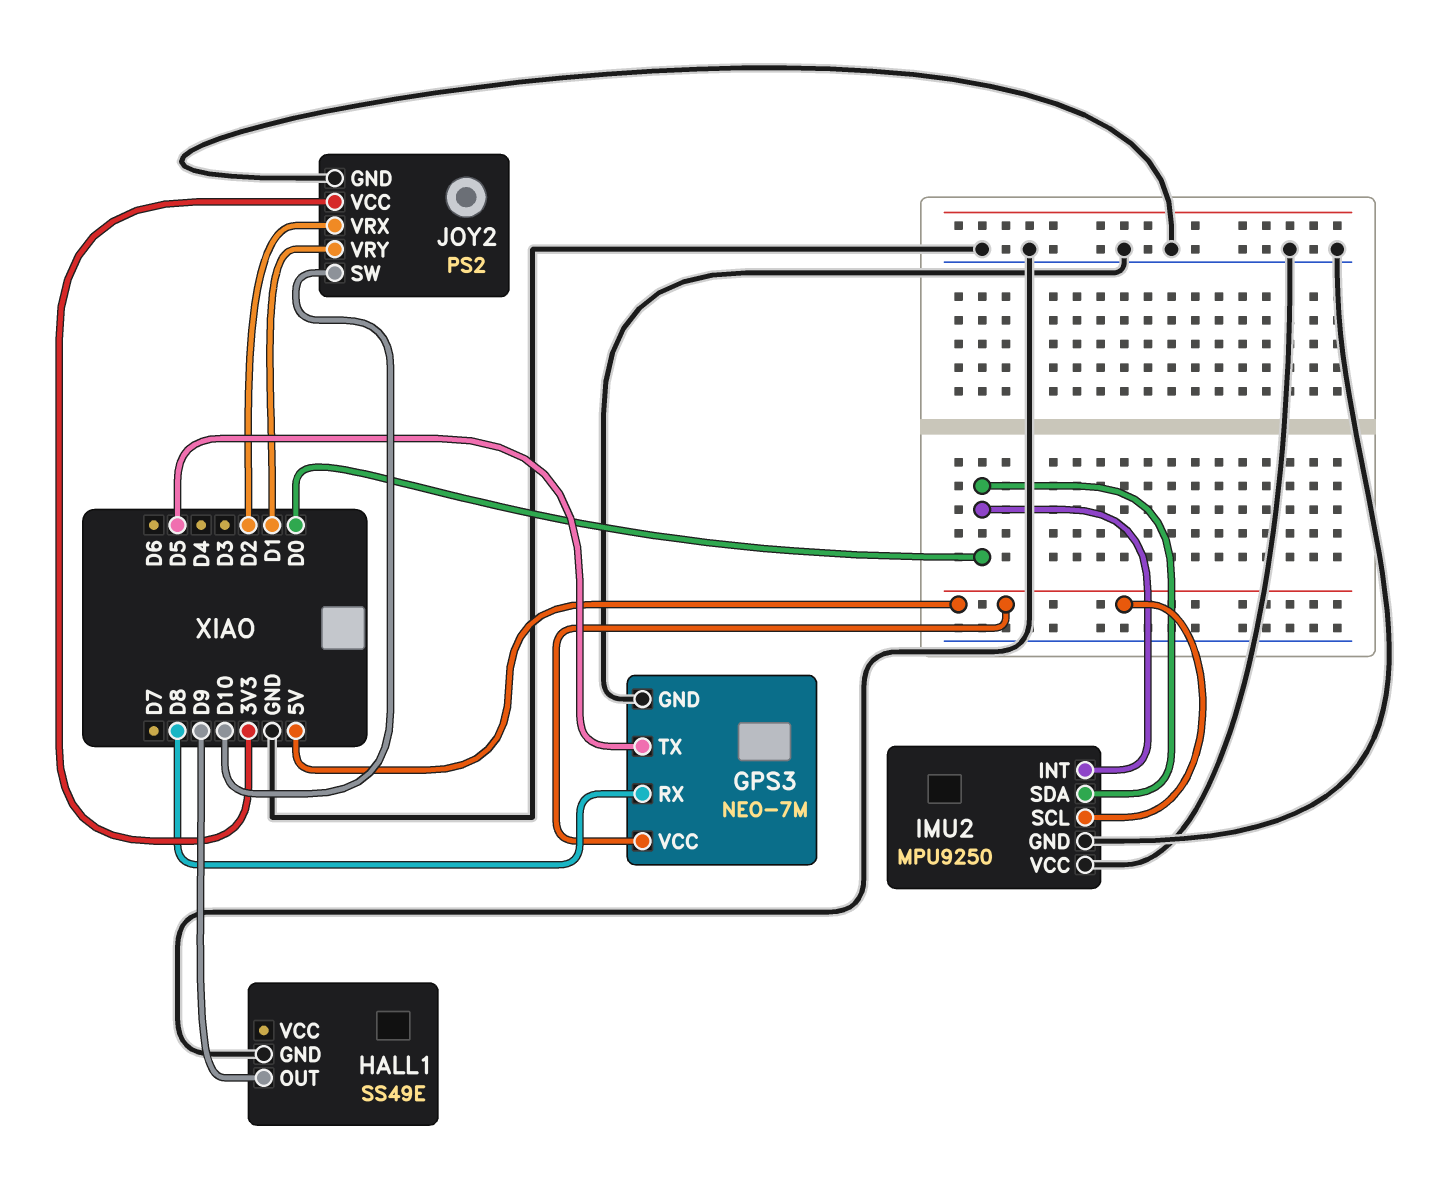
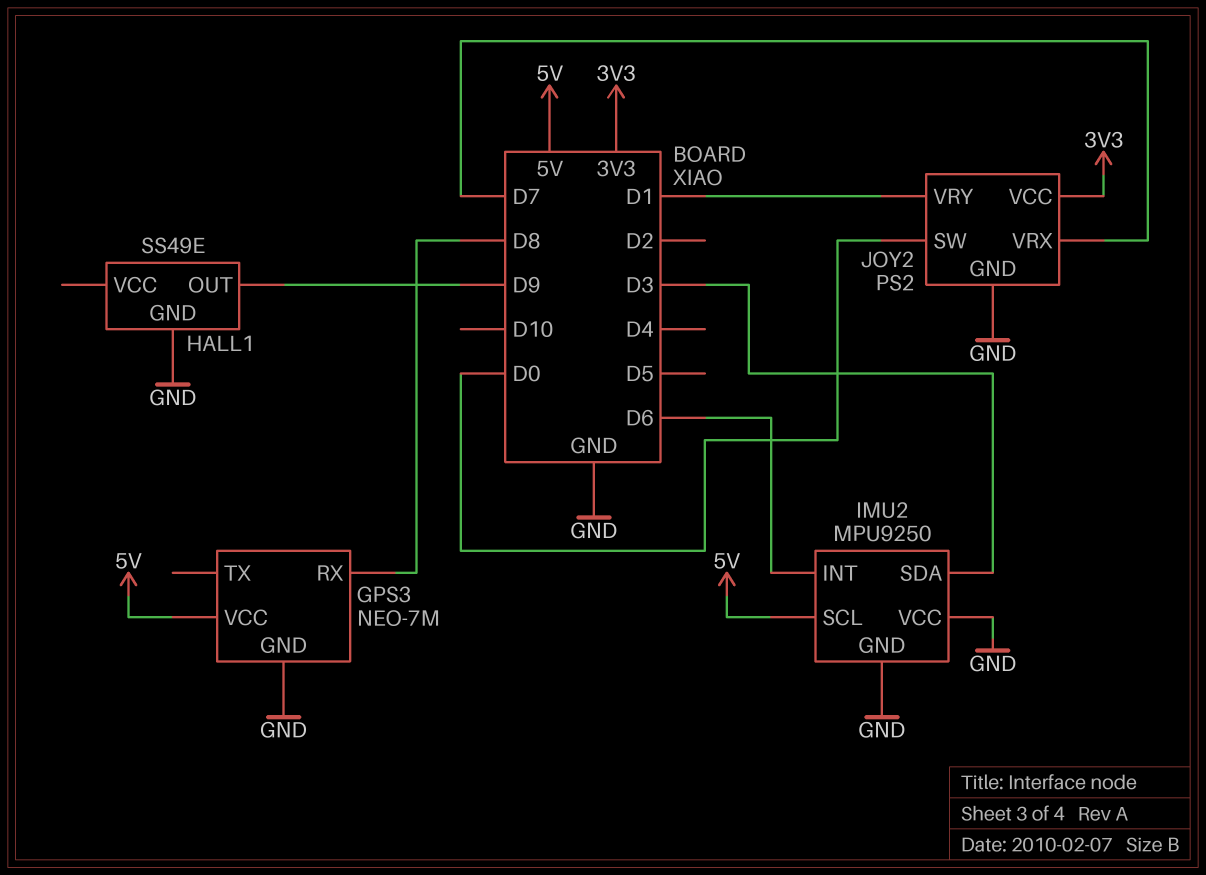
GPS3 pin TX: D5 -> none
IMU2 pin INT: D0 -> D6
IMU2 pin SDA: D0 -> D3
JOY2 pin SW: D10 -> D0
JOY2 pin VRX: D2 -> D7

